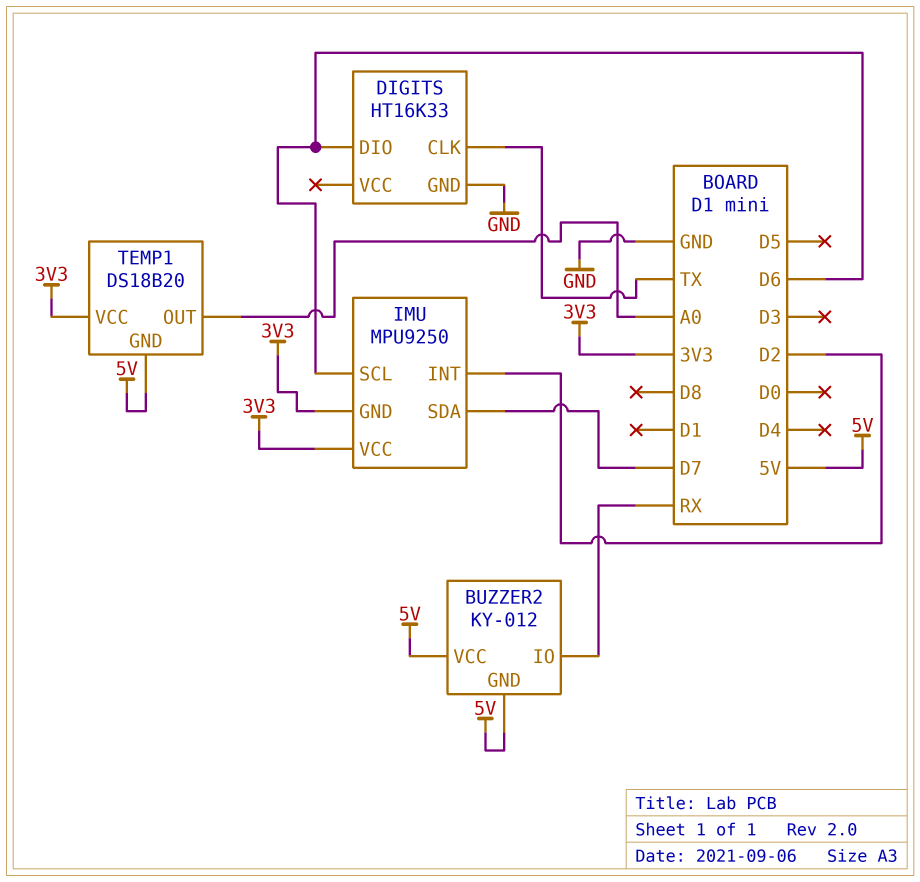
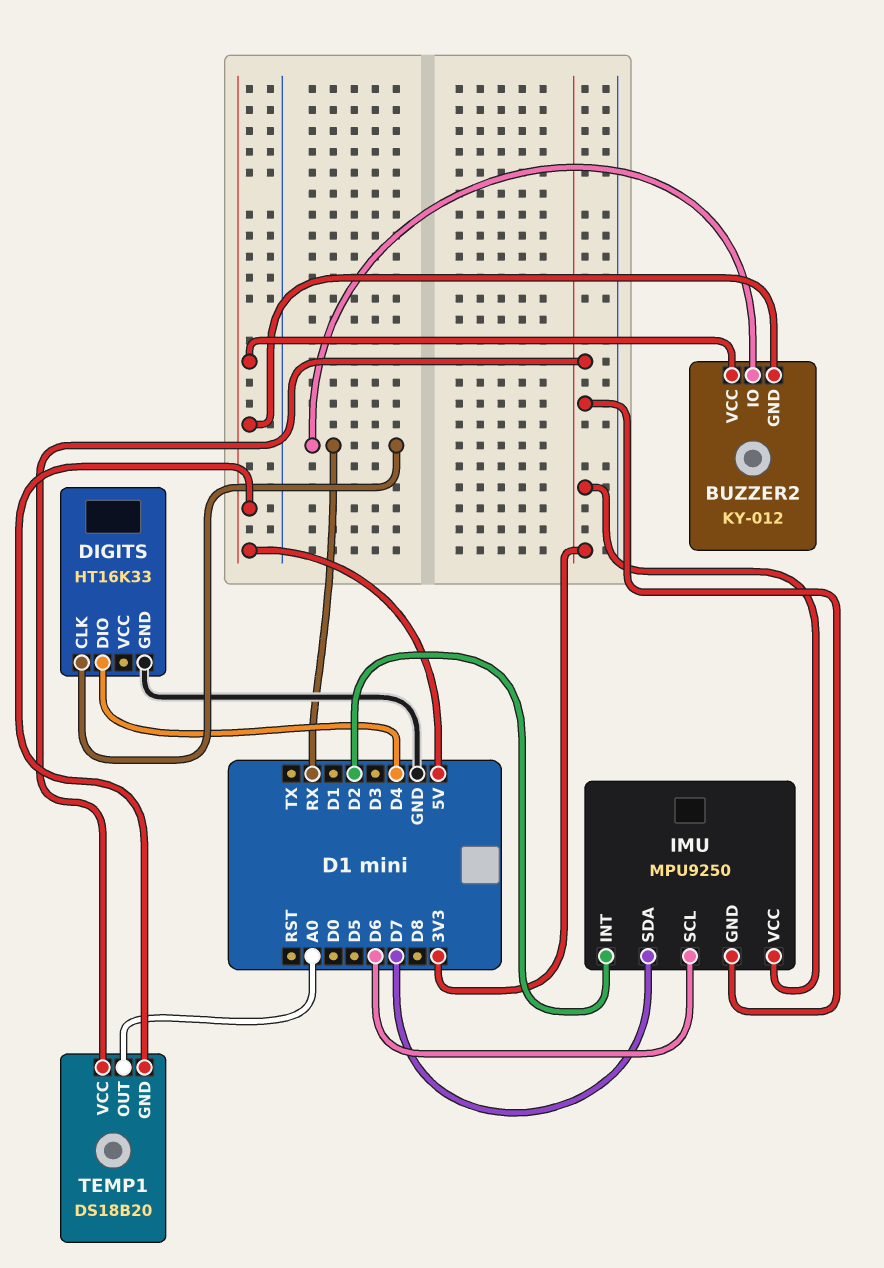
DIGITS pin CLK: TX -> RX
DIGITS pin DIO: D6 -> D4

